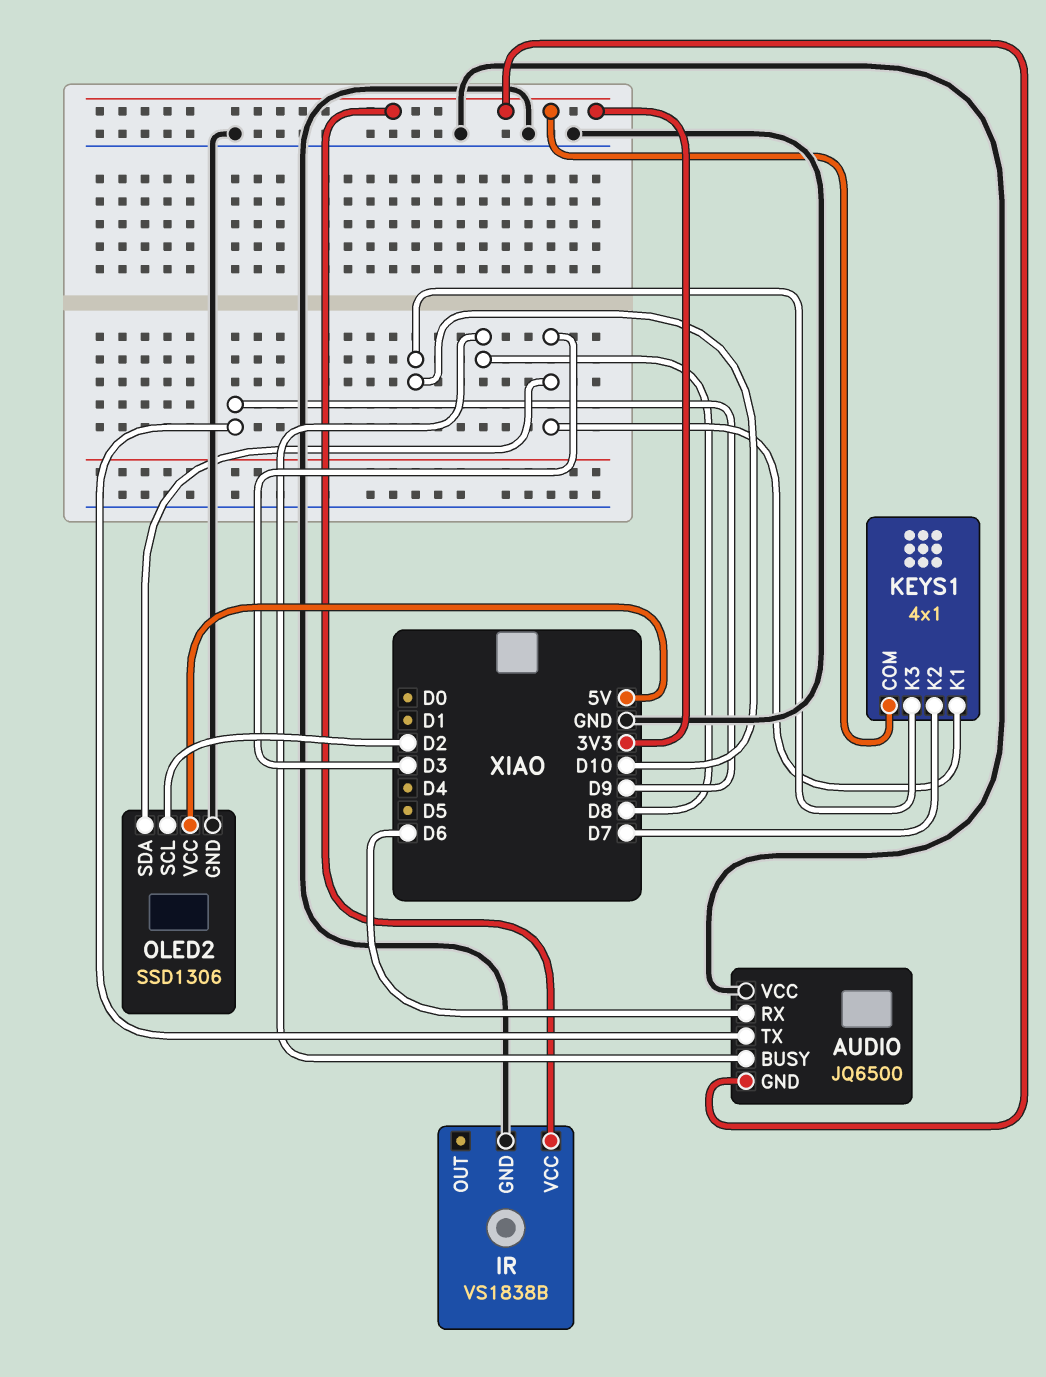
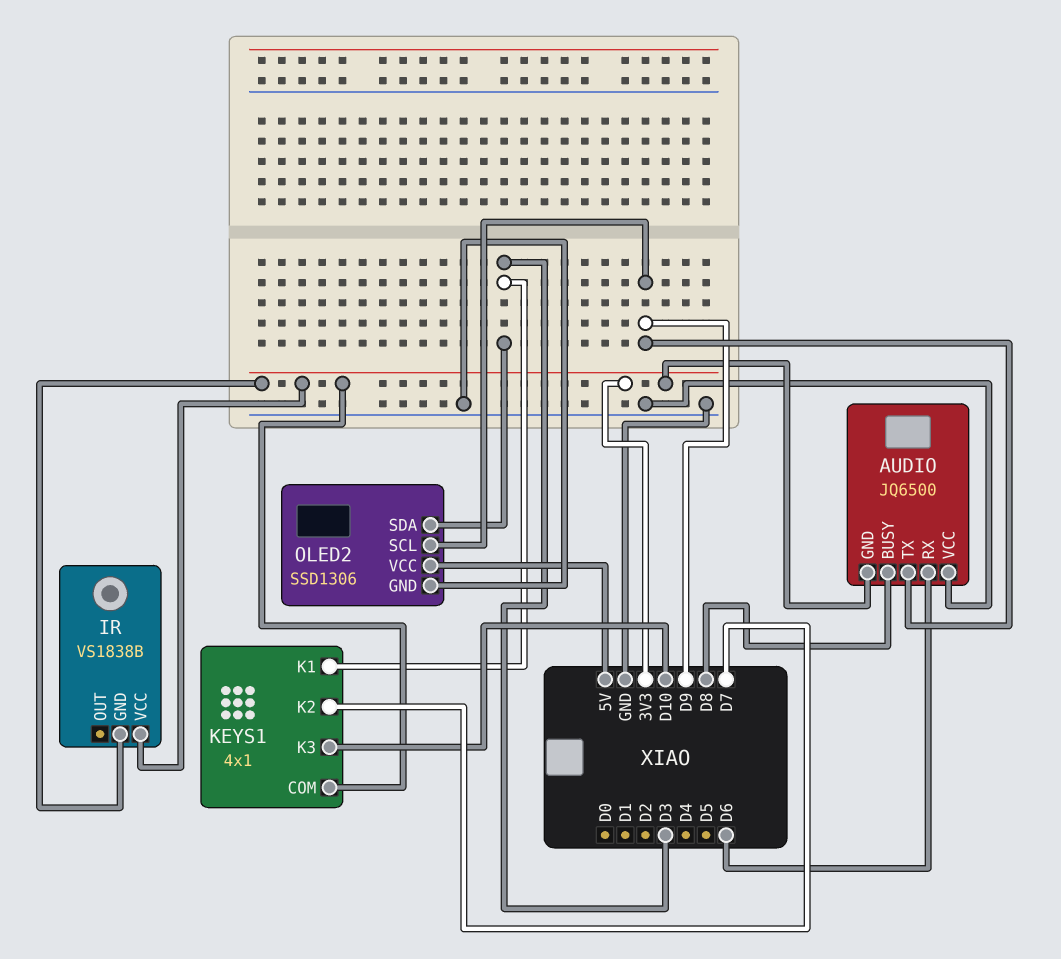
IR pin GND: GND -> 3V3
OLED2 pin SCL: D2 -> D9

